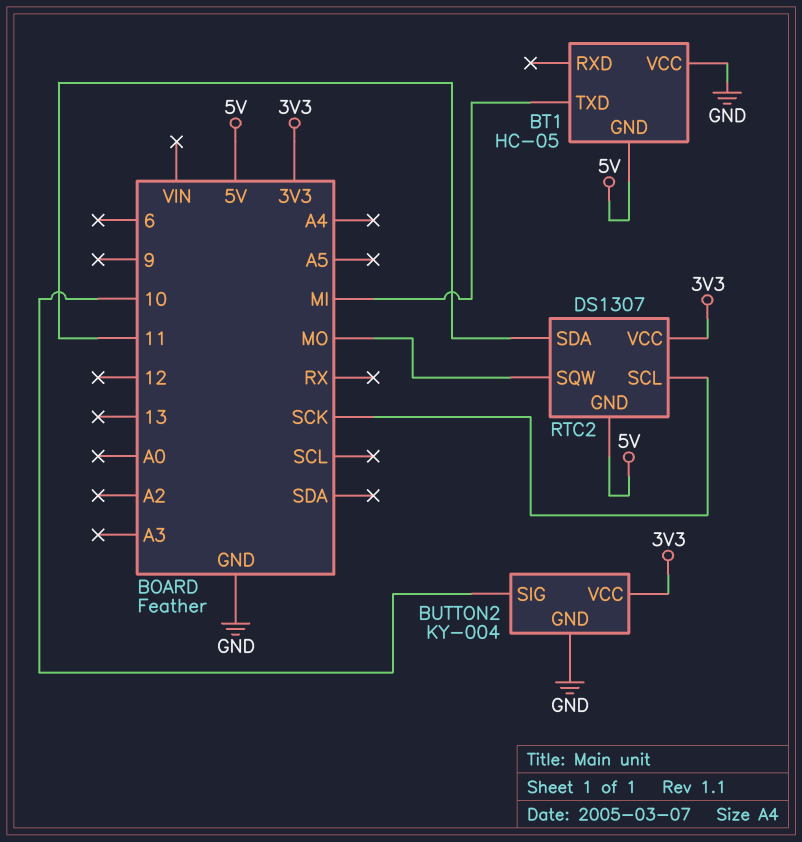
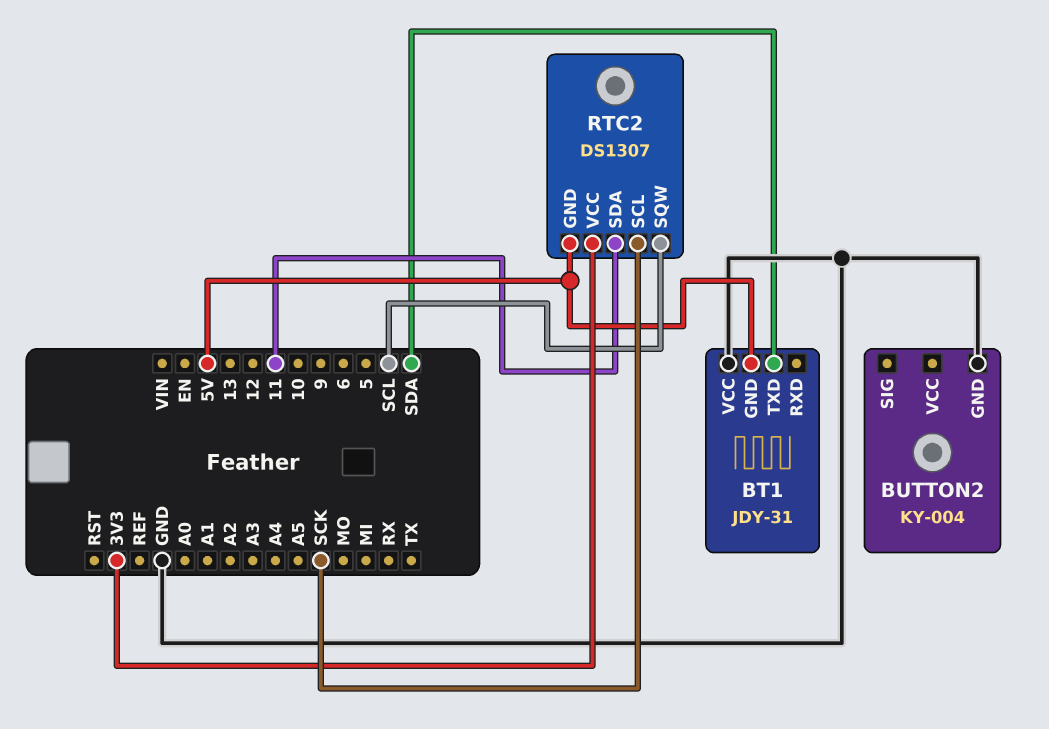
BT1: HC-05 -> JDY-31
BT1 pin TXD: MI -> SDA
BUTTON2 pin SIG: 10 -> none
BUTTON2 pin VCC: 3V3 -> none
RTC2 pin SQW: MO -> SCL

